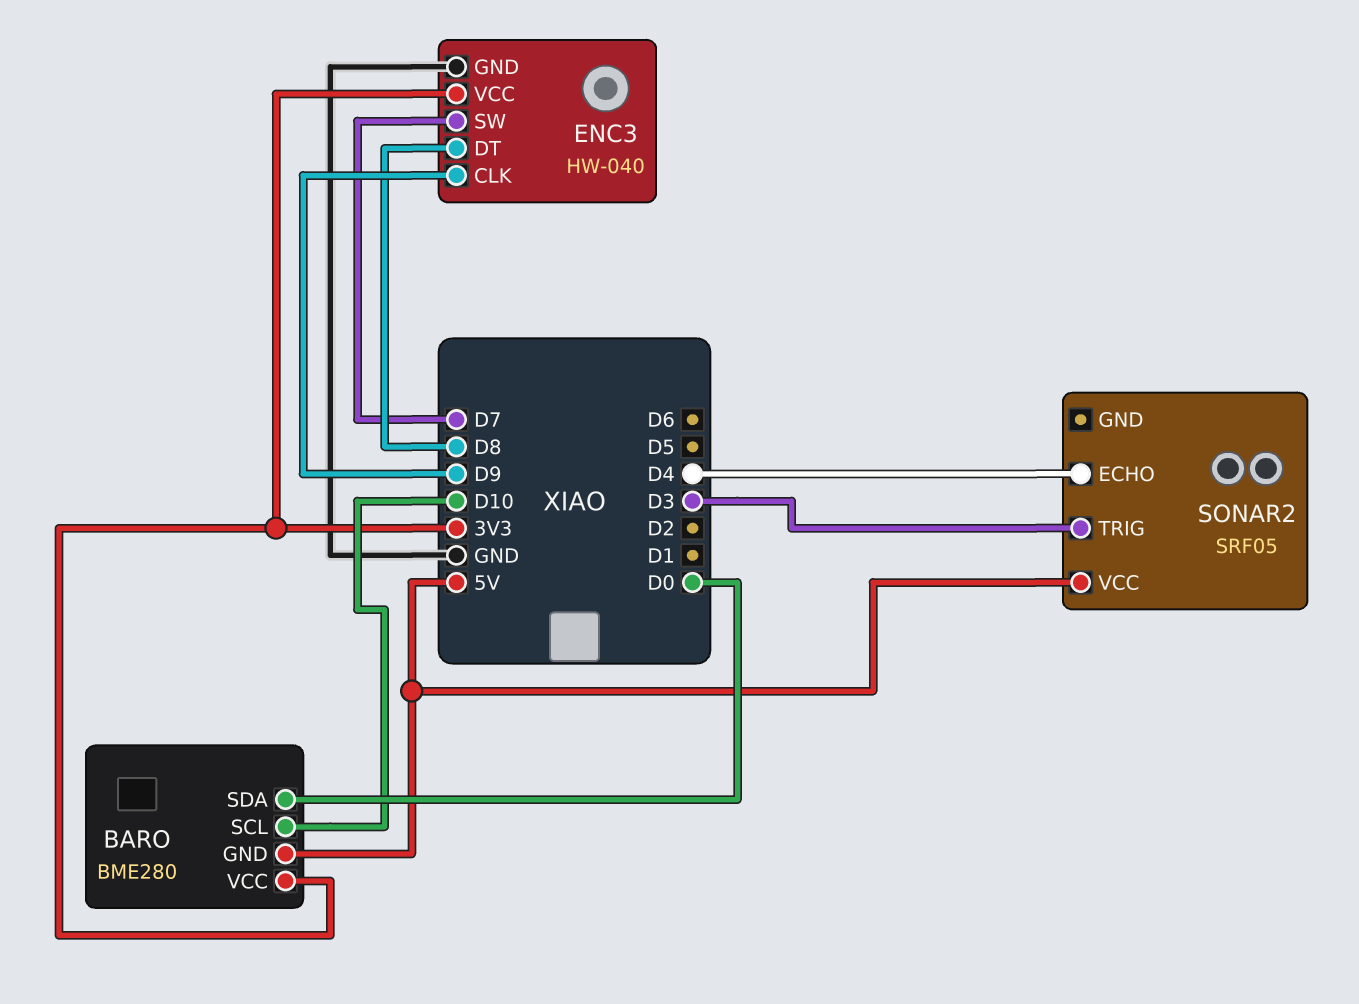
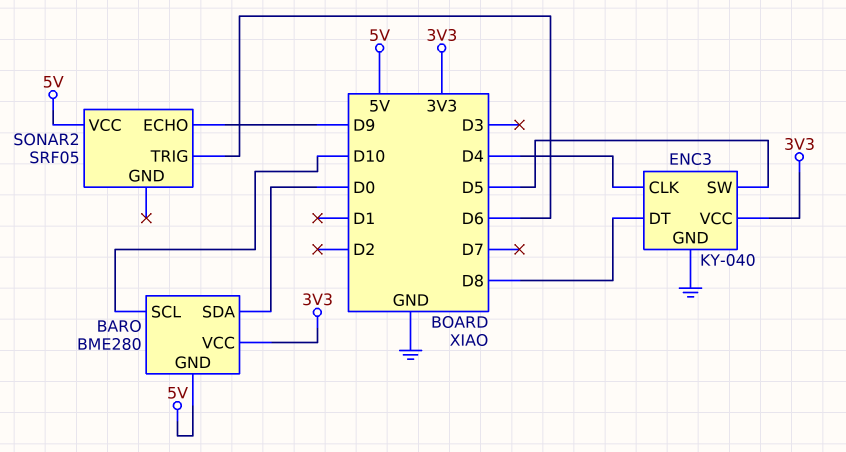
ENC3: HW-040 -> KY-040
ENC3 pin CLK: D9 -> D4
ENC3 pin SW: D7 -> D5
SONAR2 pin ECHO: D4 -> D9
SONAR2 pin TRIG: D3 -> D6

